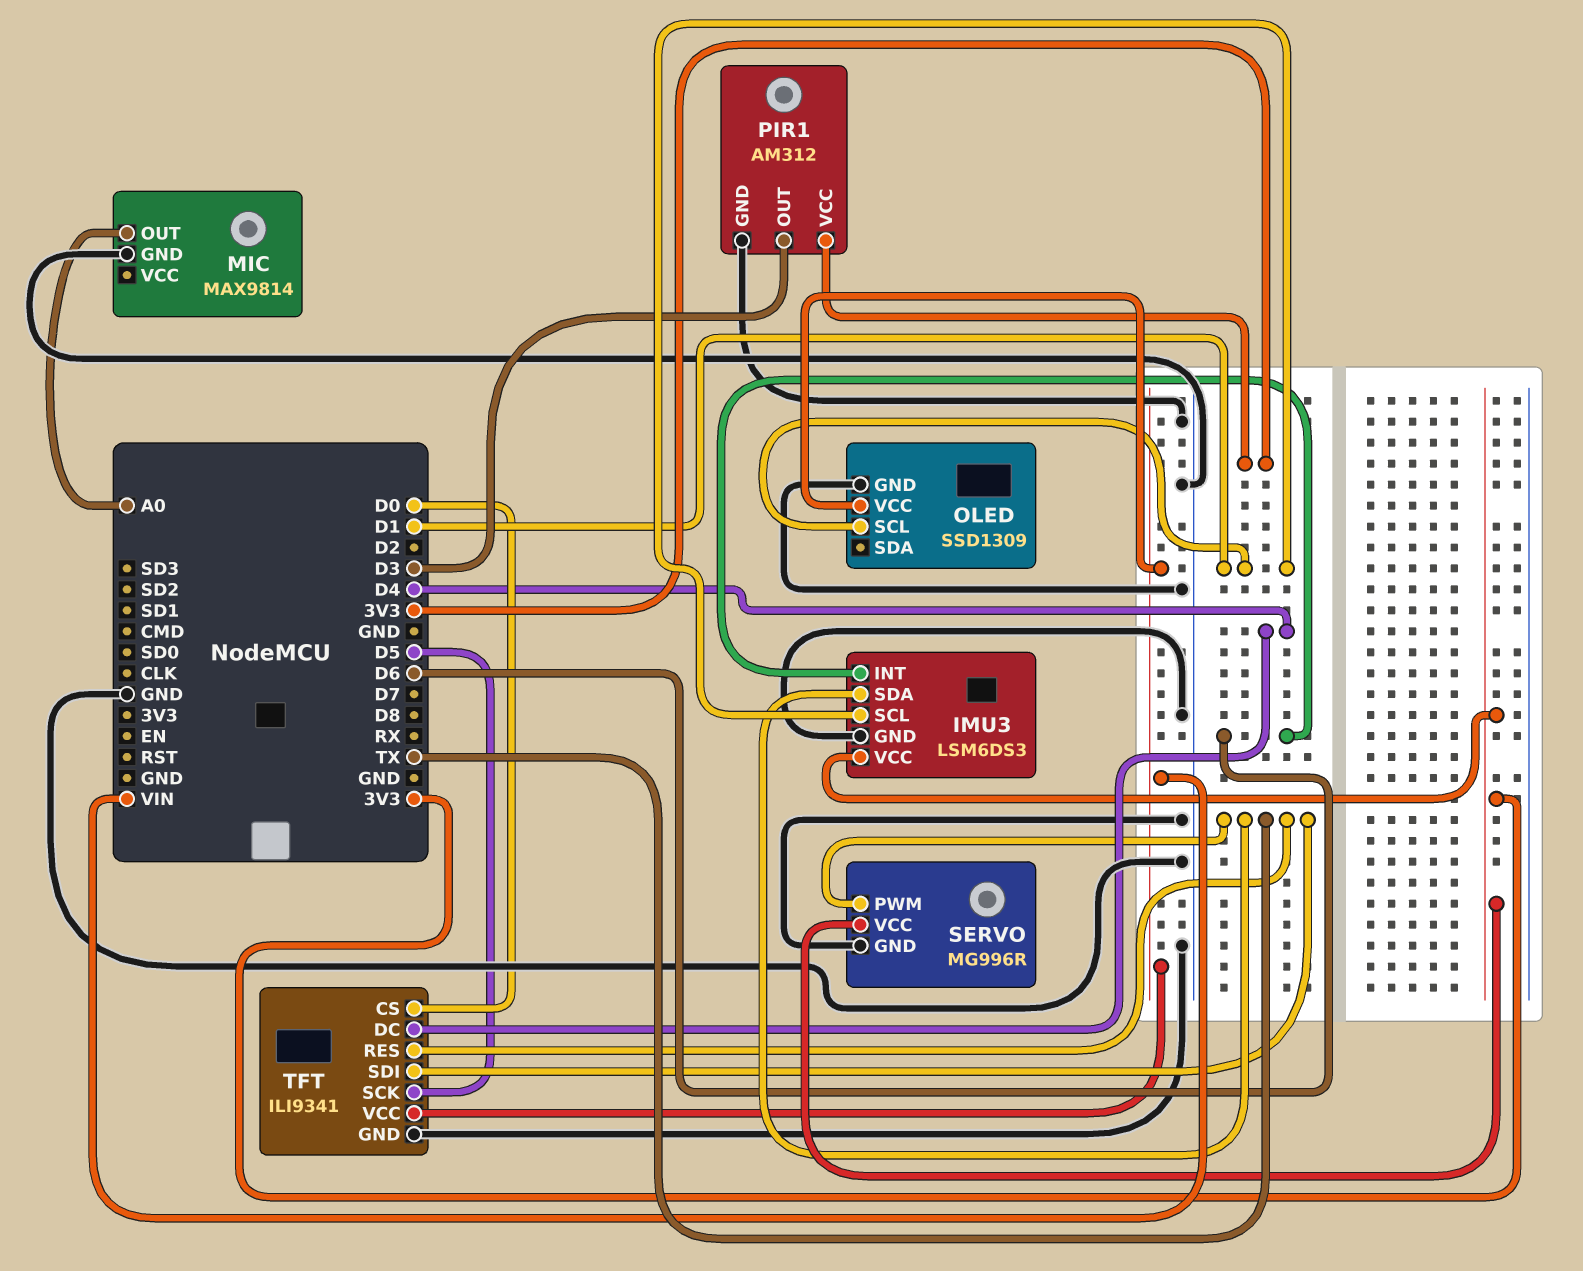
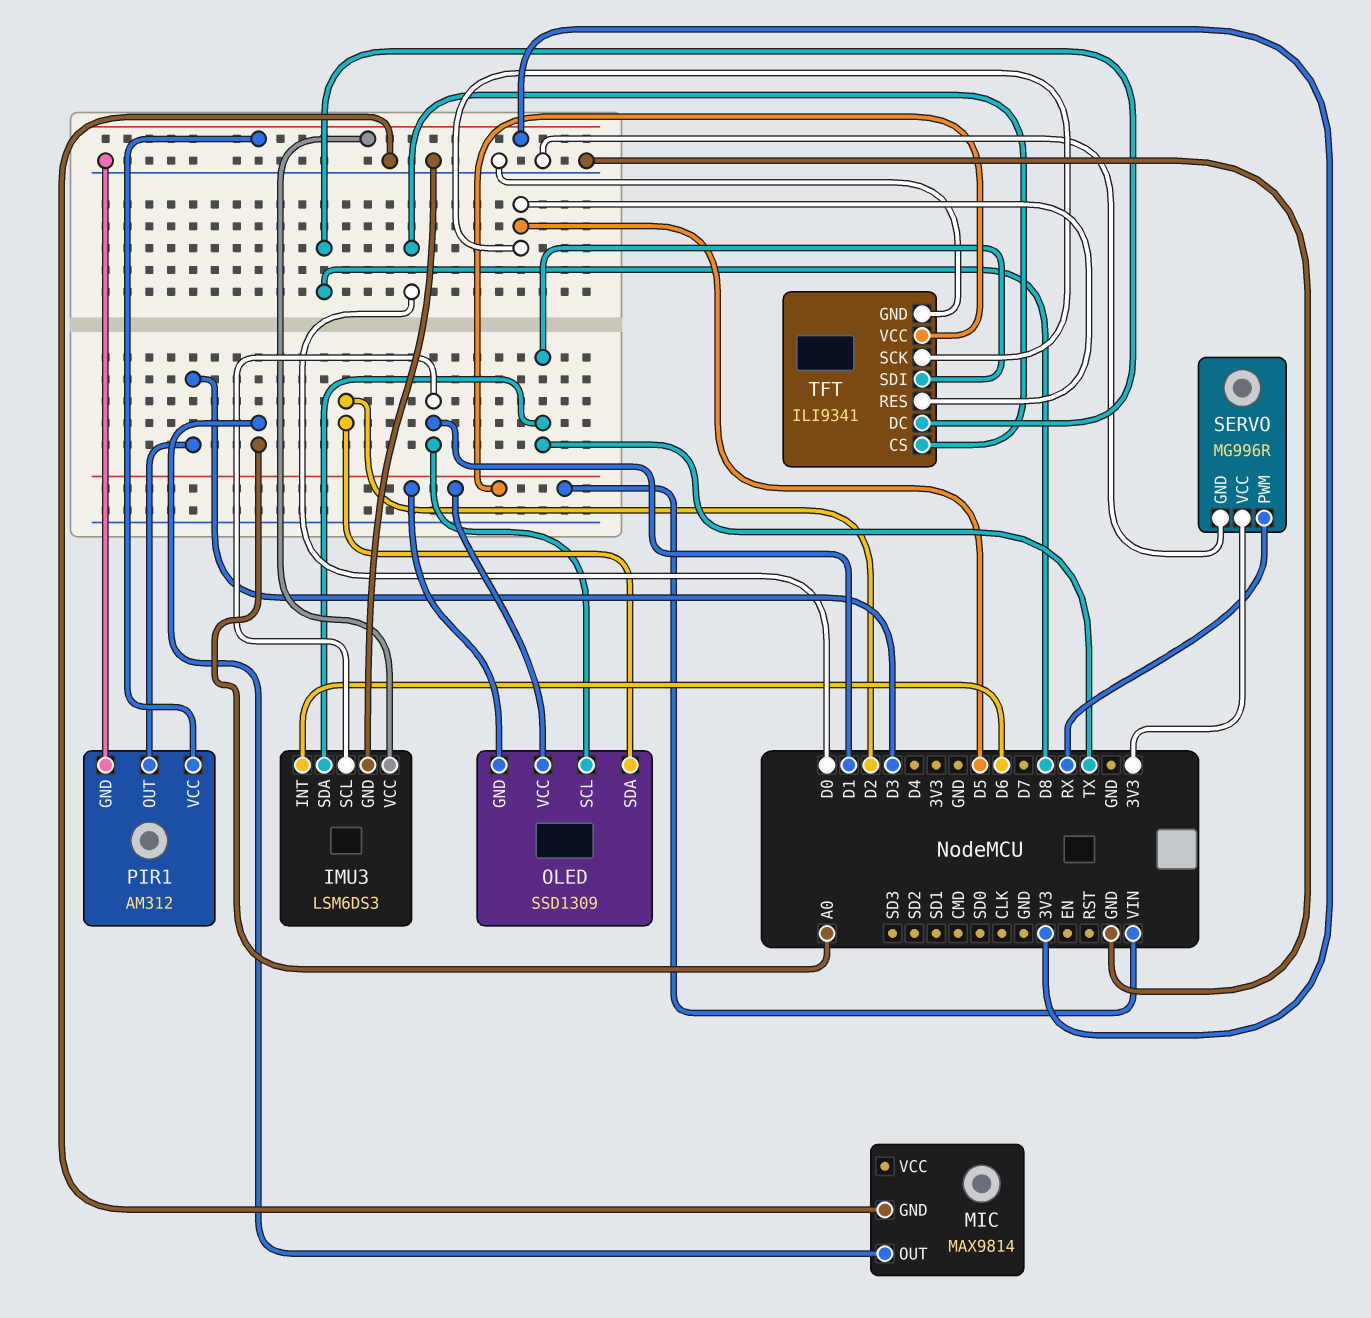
OLED pin GND: GND -> VIN
OLED pin SDA: none -> D2
SERVO pin PWM: TX -> RX
TFT pin DC: D4 -> D8
TFT pin RES: TX -> D5

